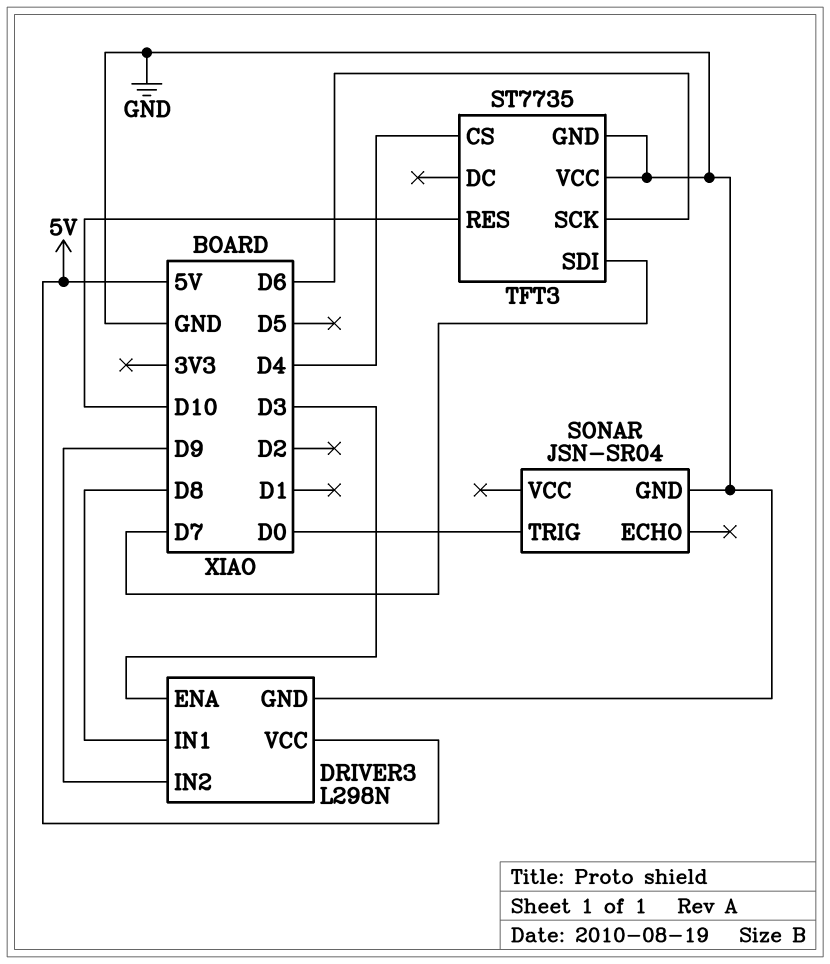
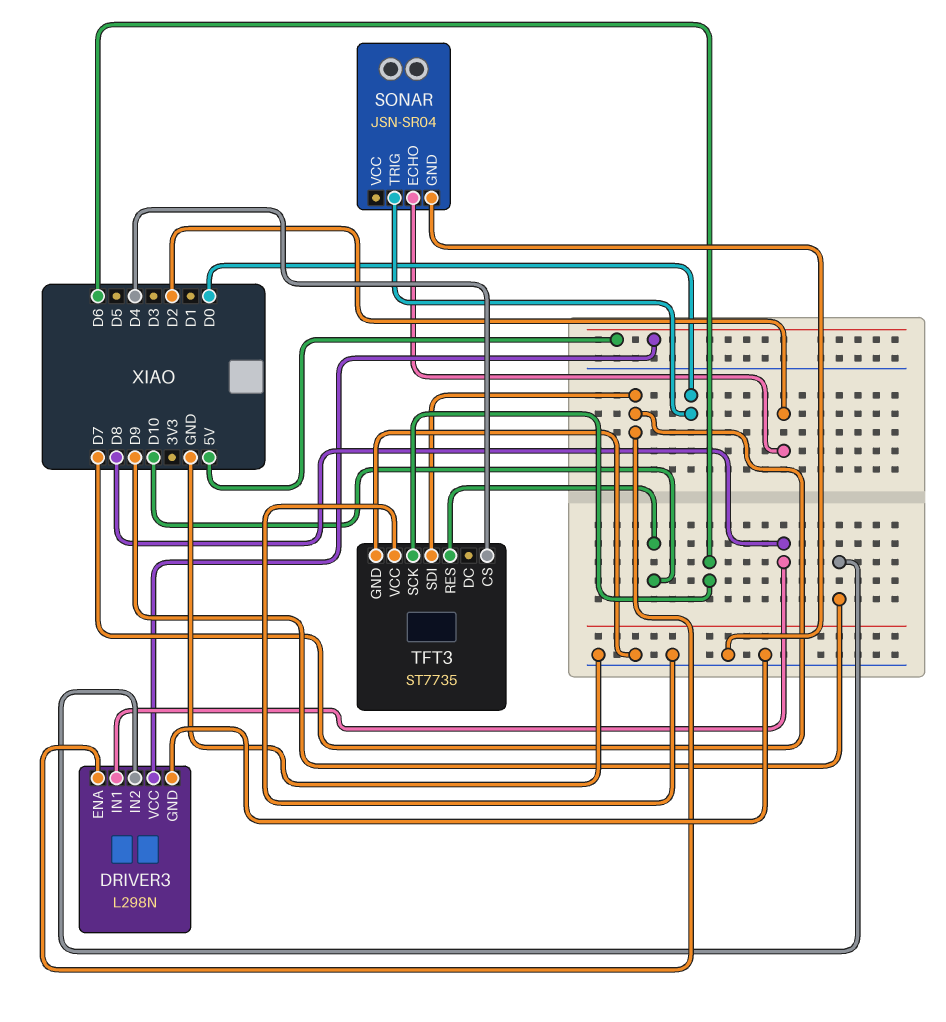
DRIVER3 pin ENA: D3 -> D7
SONAR pin ECHO: none -> D2

